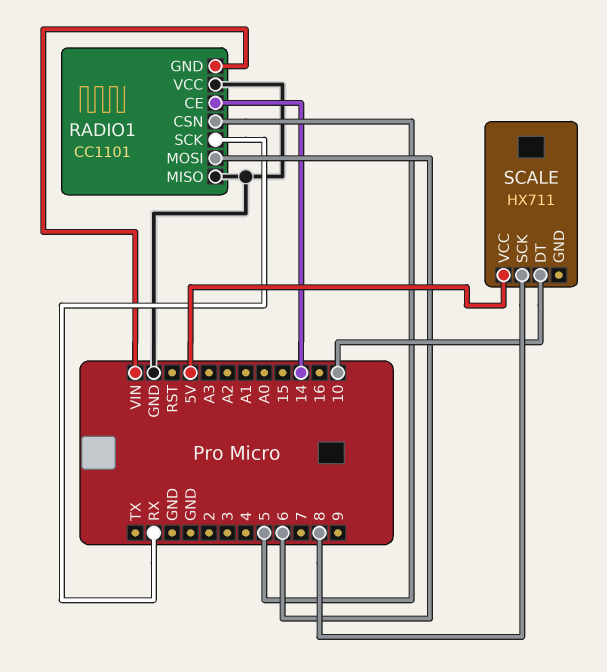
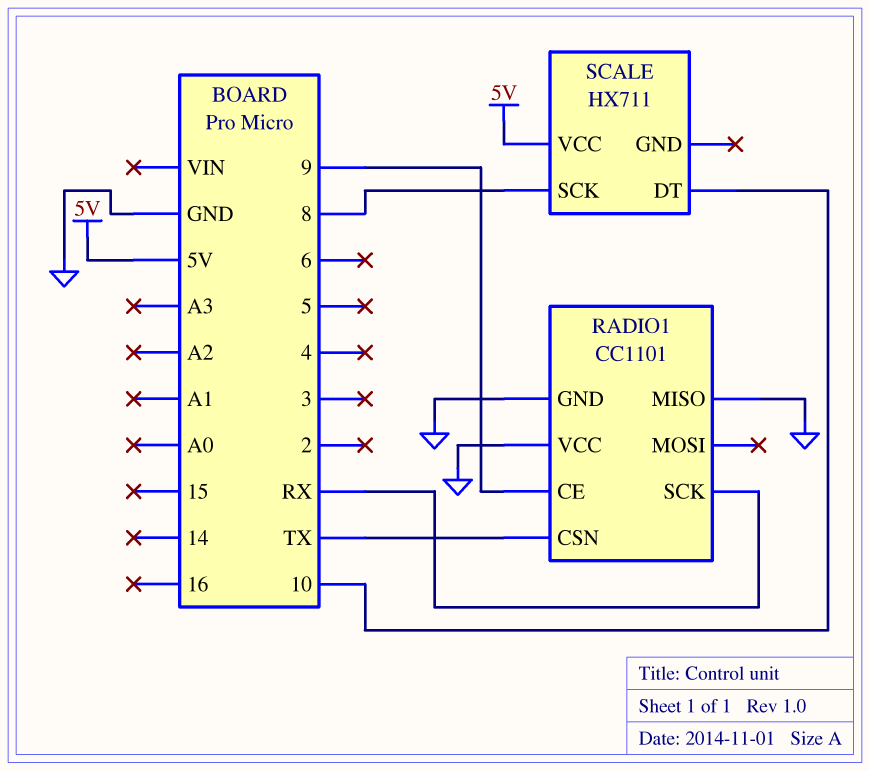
RADIO1 pin CE: 14 -> 9
RADIO1 pin CSN: 5 -> TX
RADIO1 pin GND: VIN -> GND
RADIO1 pin MOSI: 6 -> none

